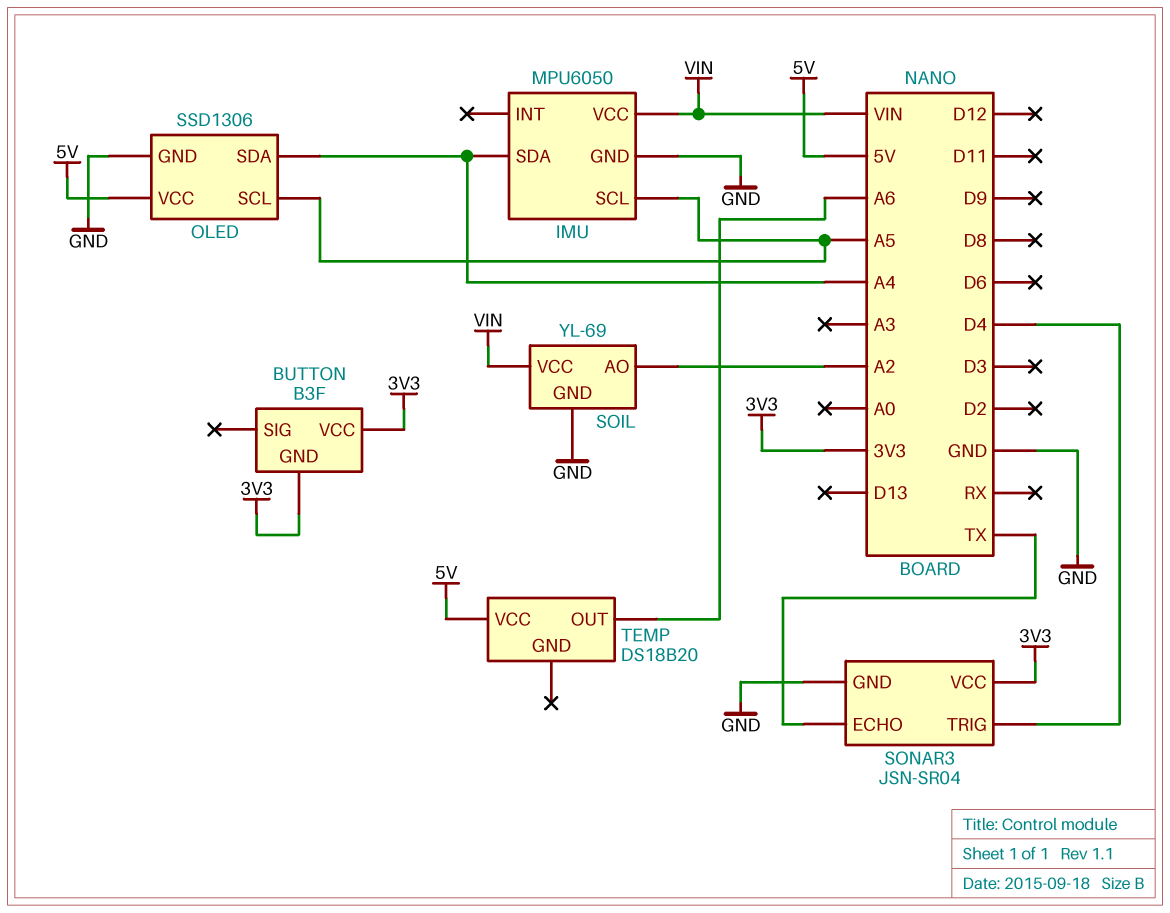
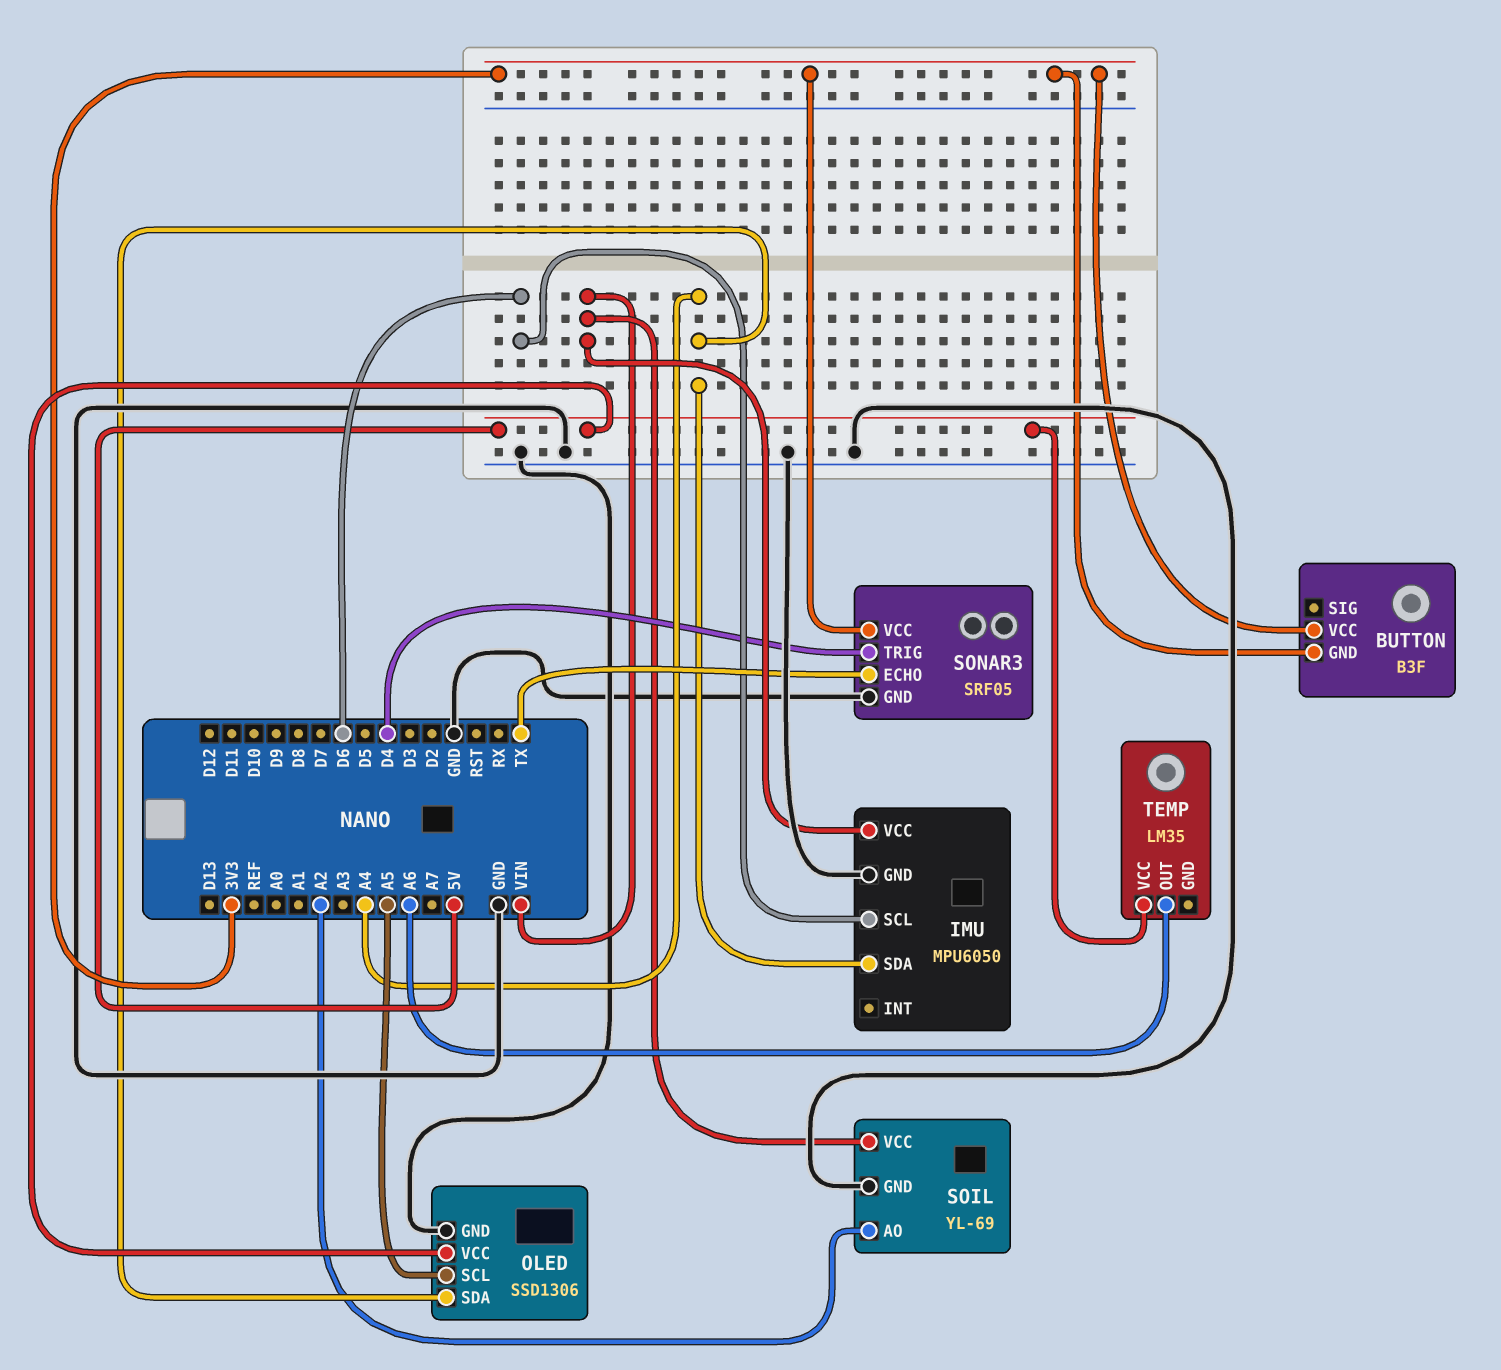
IMU pin SCL: A5 -> D6
SONAR3: JSN-SR04 -> SRF05
TEMP: DS18B20 -> LM35

